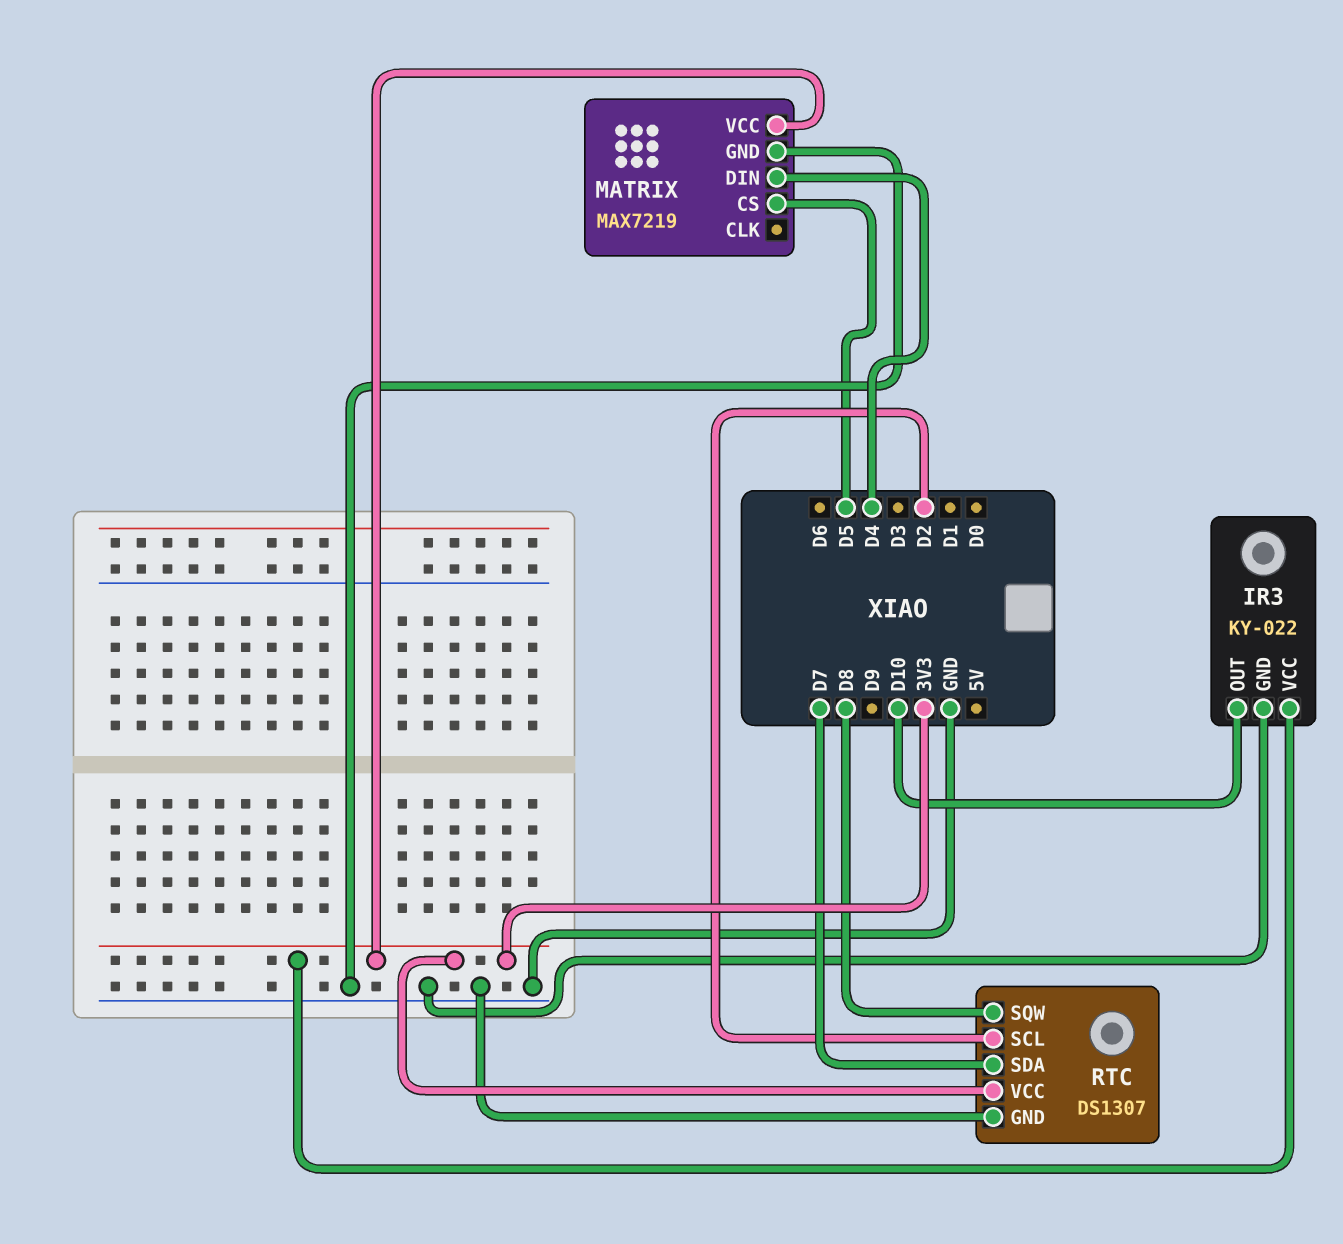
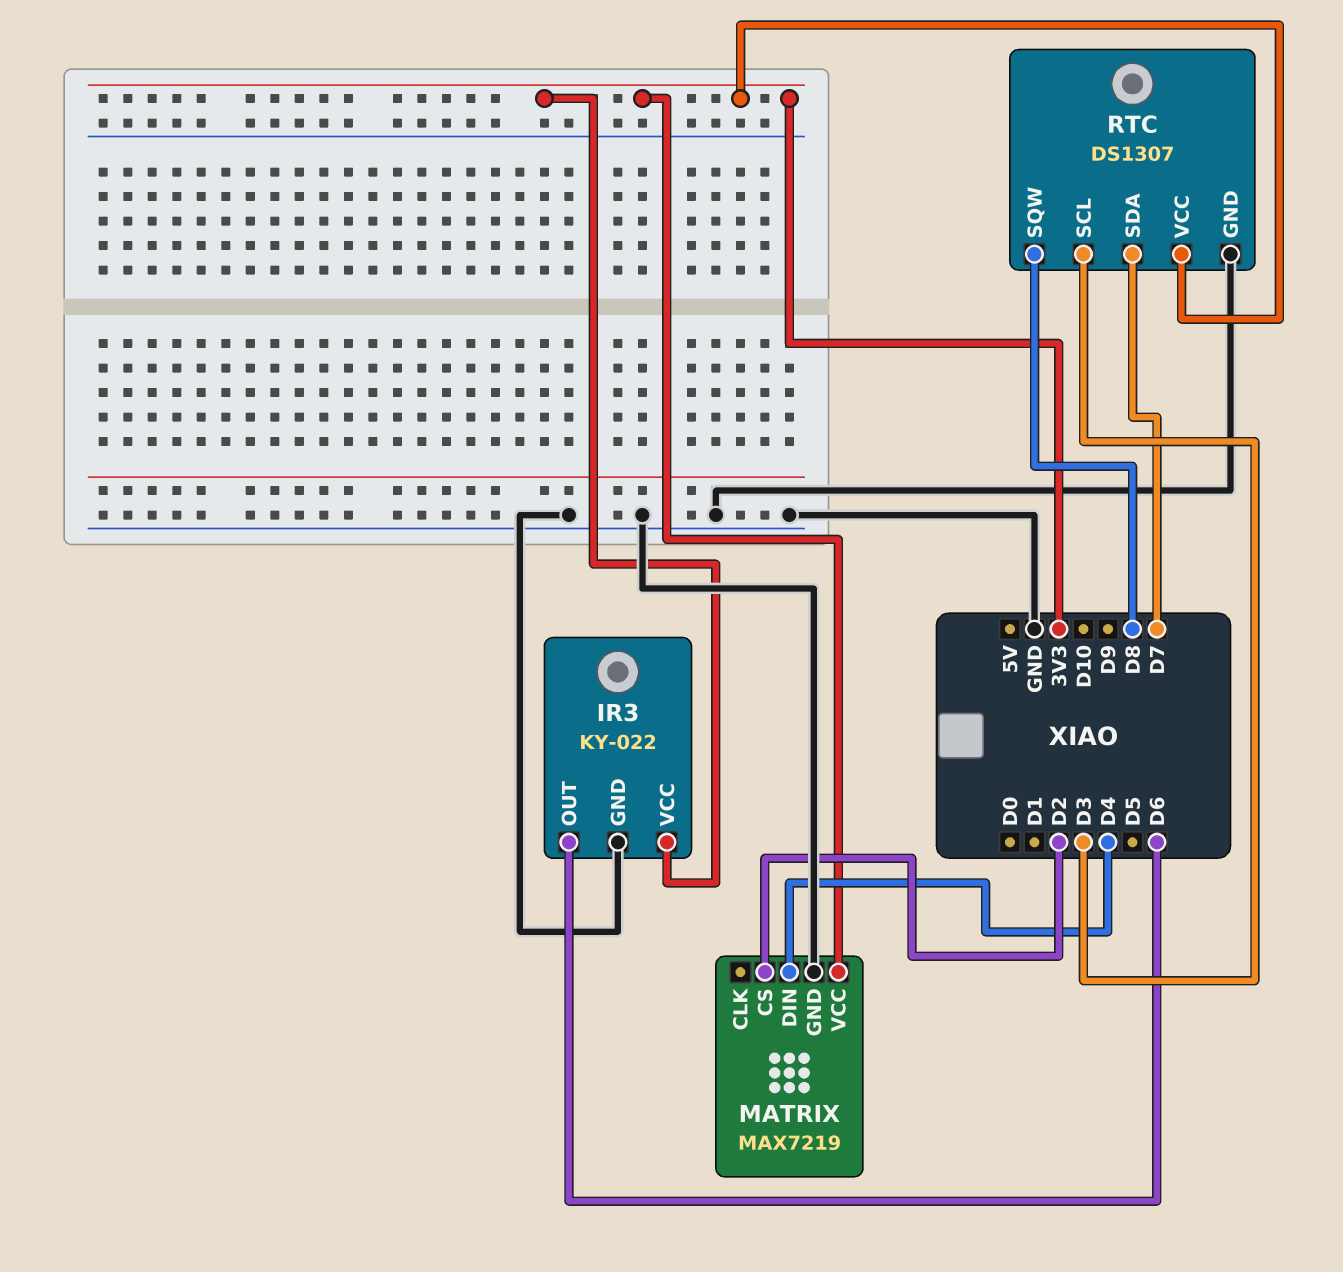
IR3 pin OUT: D10 -> D6
MATRIX pin CS: D5 -> D2
RTC pin SCL: D2 -> D3

